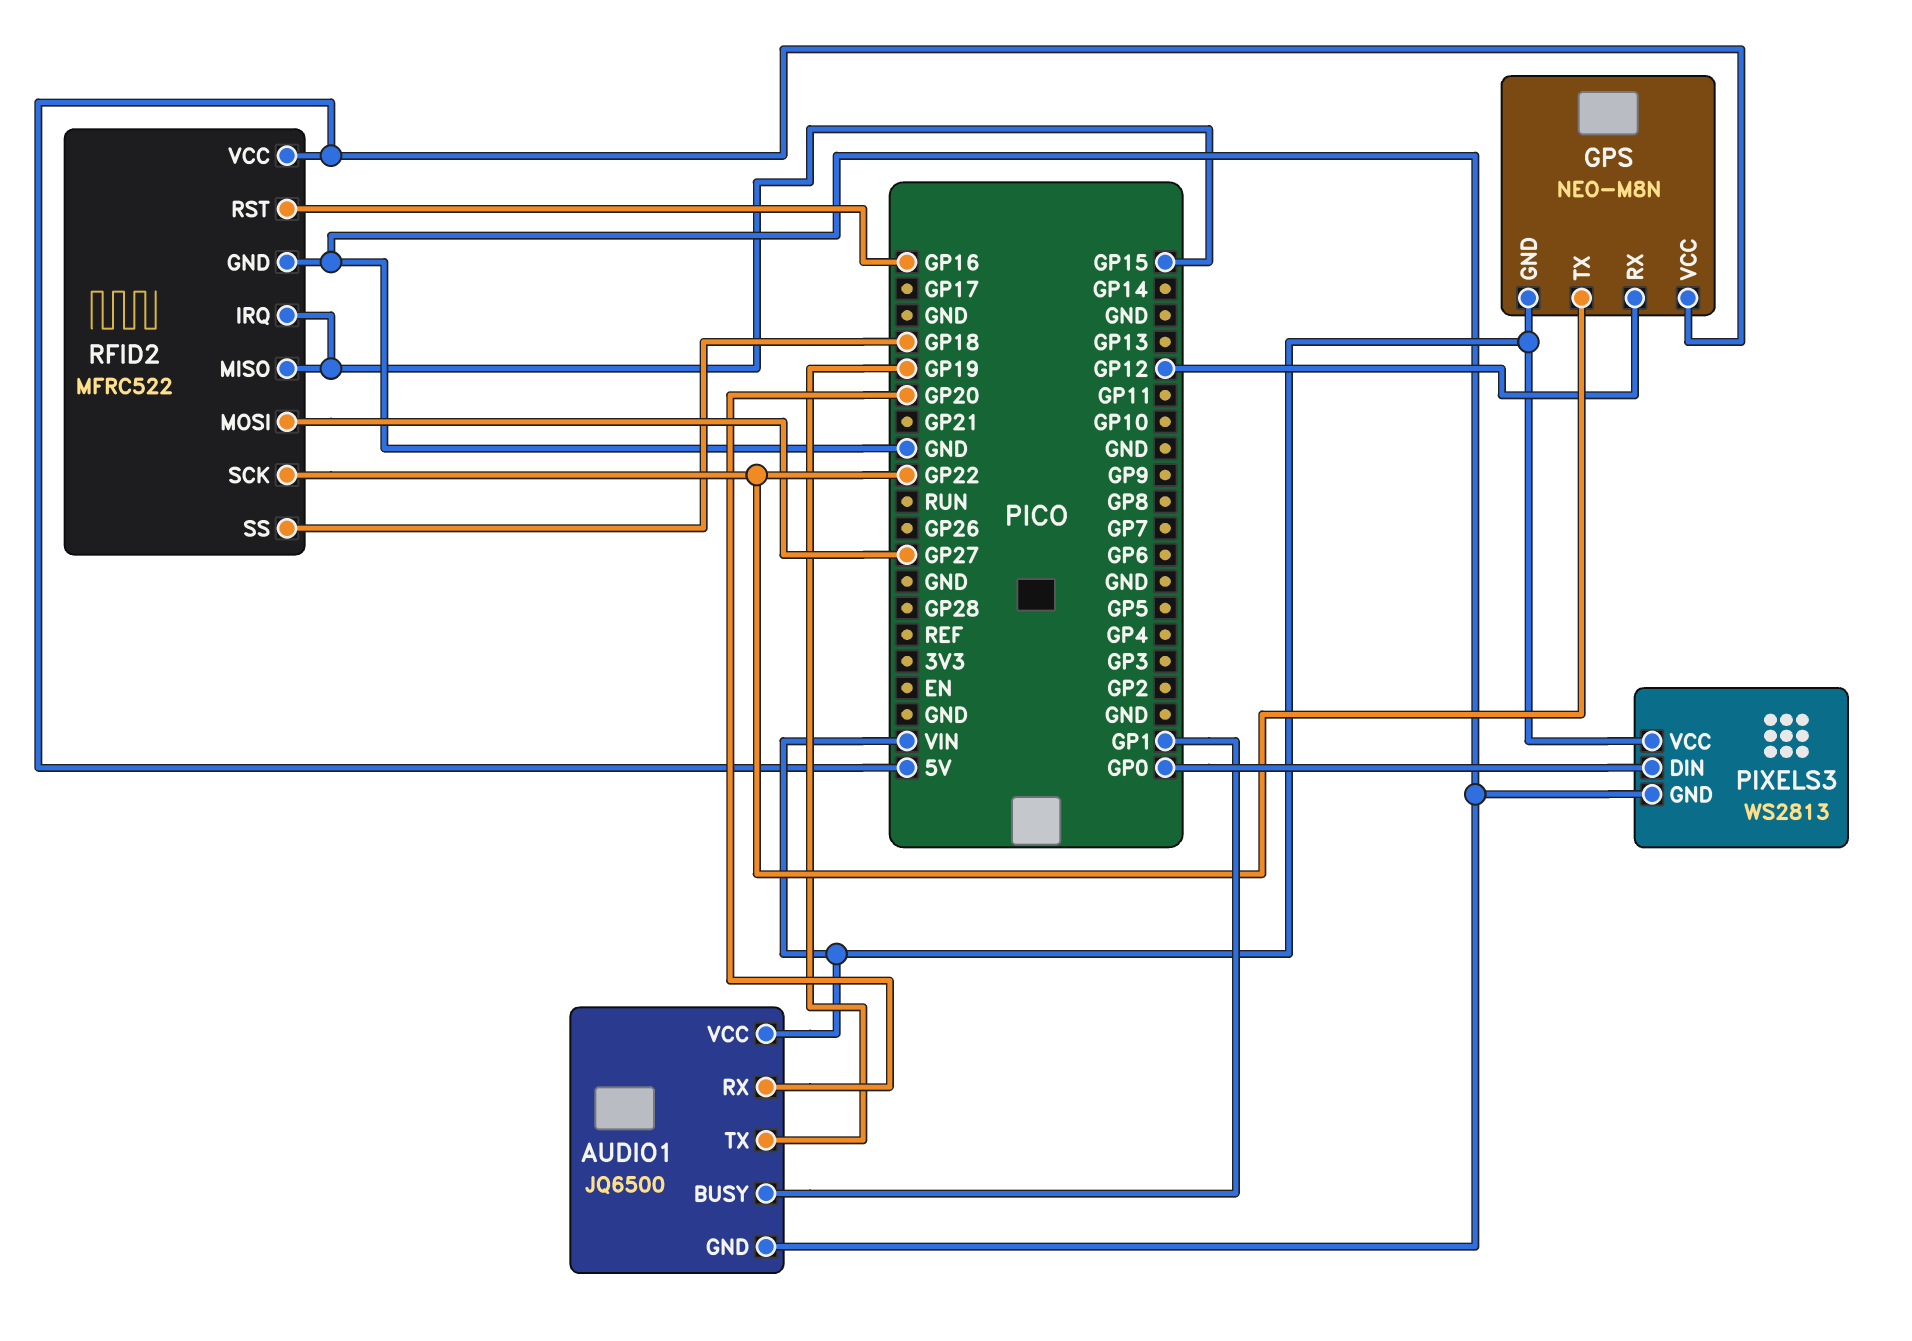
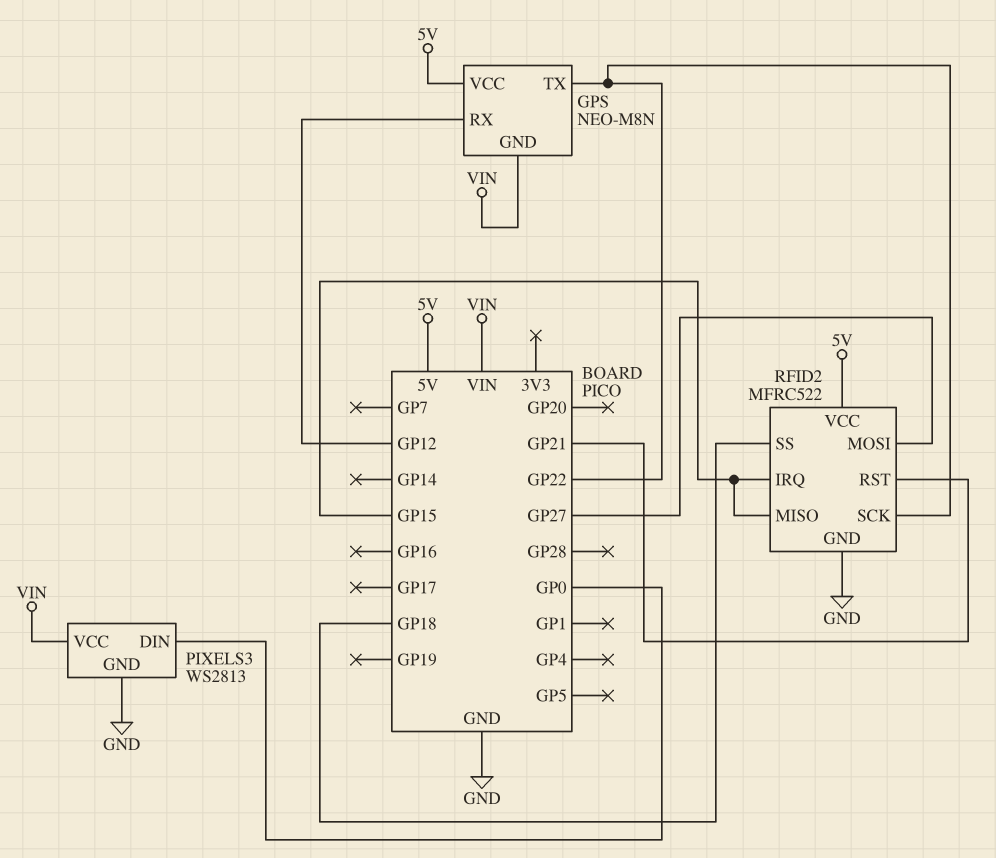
AUDIO1: JQ6500 -> none
AUDIO1 pin BUSY: GP1 -> none
AUDIO1 pin GND: GND -> none
AUDIO1 pin RX: GP20 -> none
AUDIO1 pin TX: GP19 -> none
AUDIO1 pin VCC: VIN -> none
RFID2 pin RST: GP16 -> GP21

